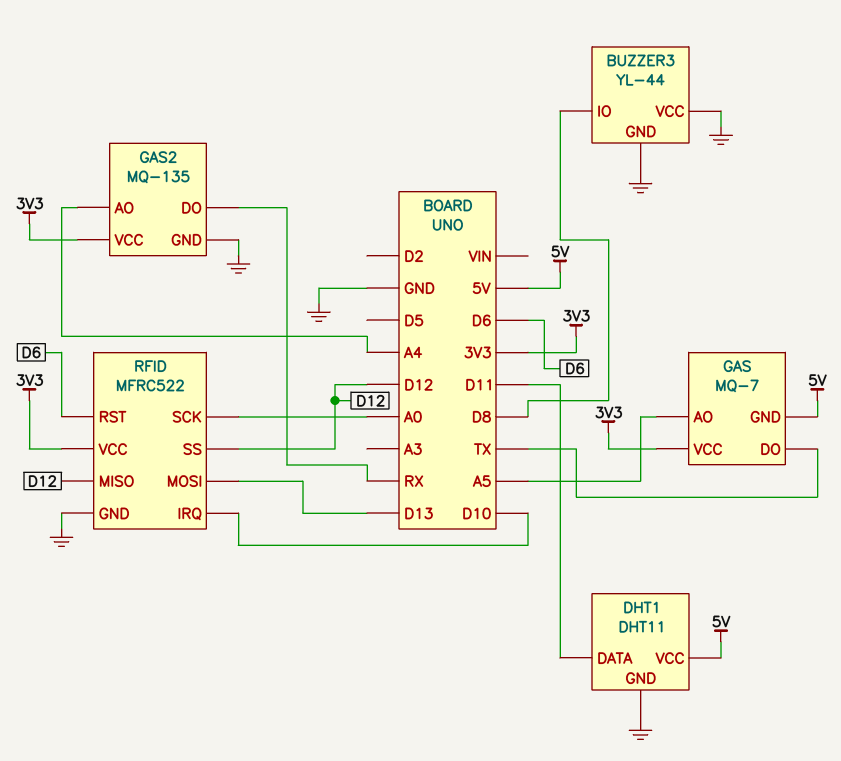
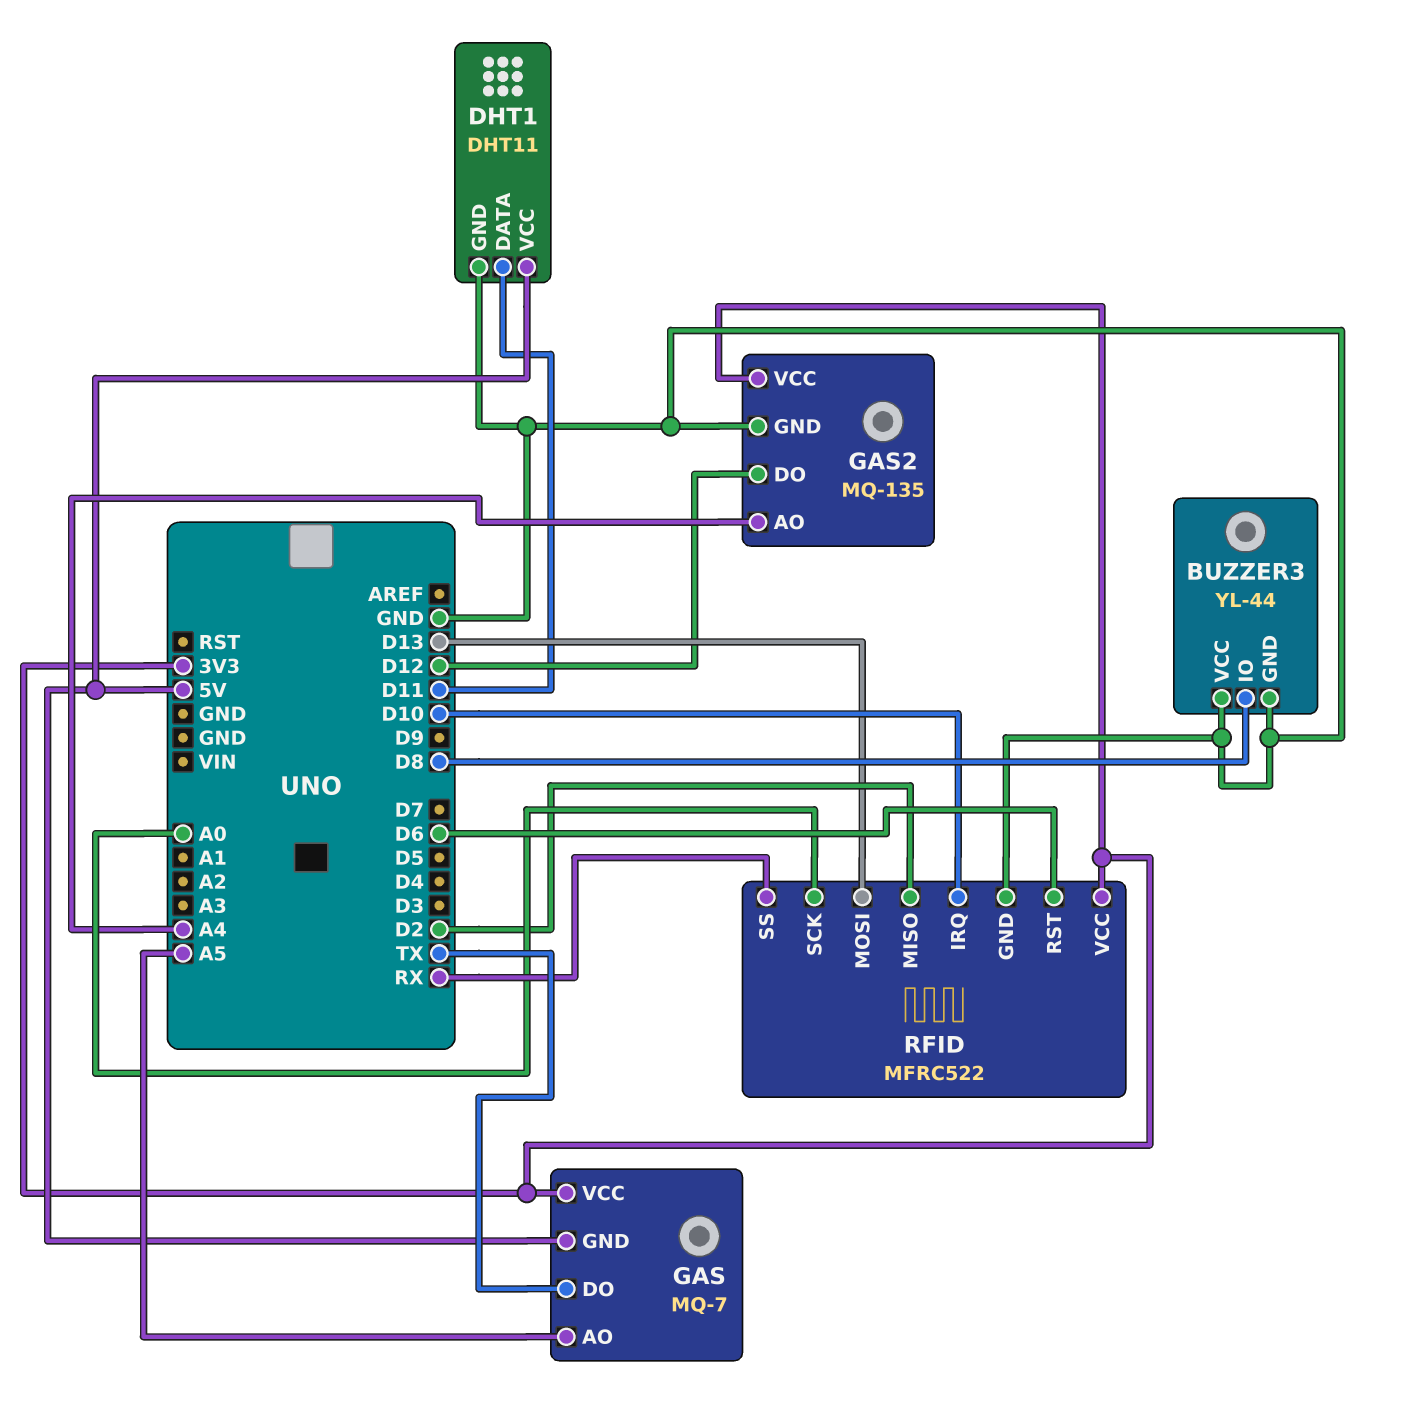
GAS2 pin DO: RX -> D12
RFID pin MISO: D12 -> D2
RFID pin SS: D12 -> RX

